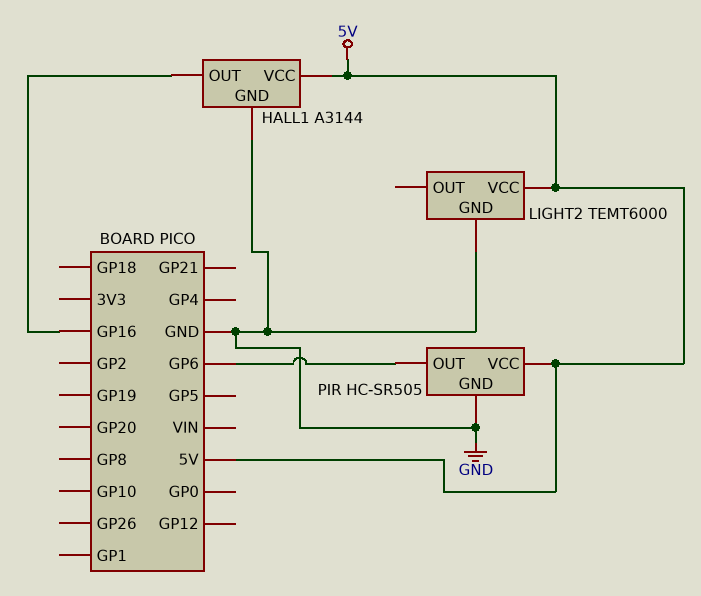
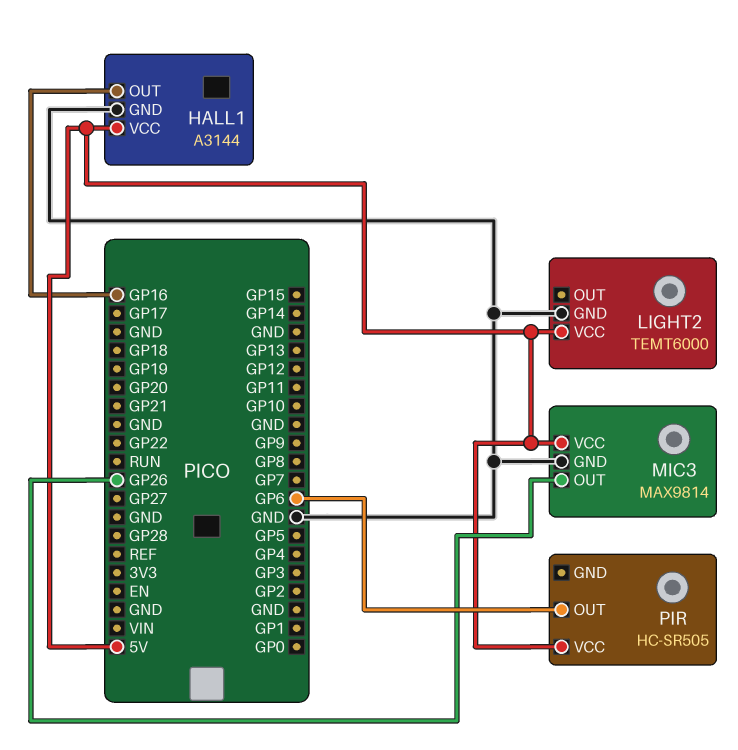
MIC3: none -> MAX9814
MIC3 pin GND: none -> GND
MIC3 pin OUT: none -> GP26
MIC3 pin VCC: none -> 5V
PIR pin GND: GND -> none

